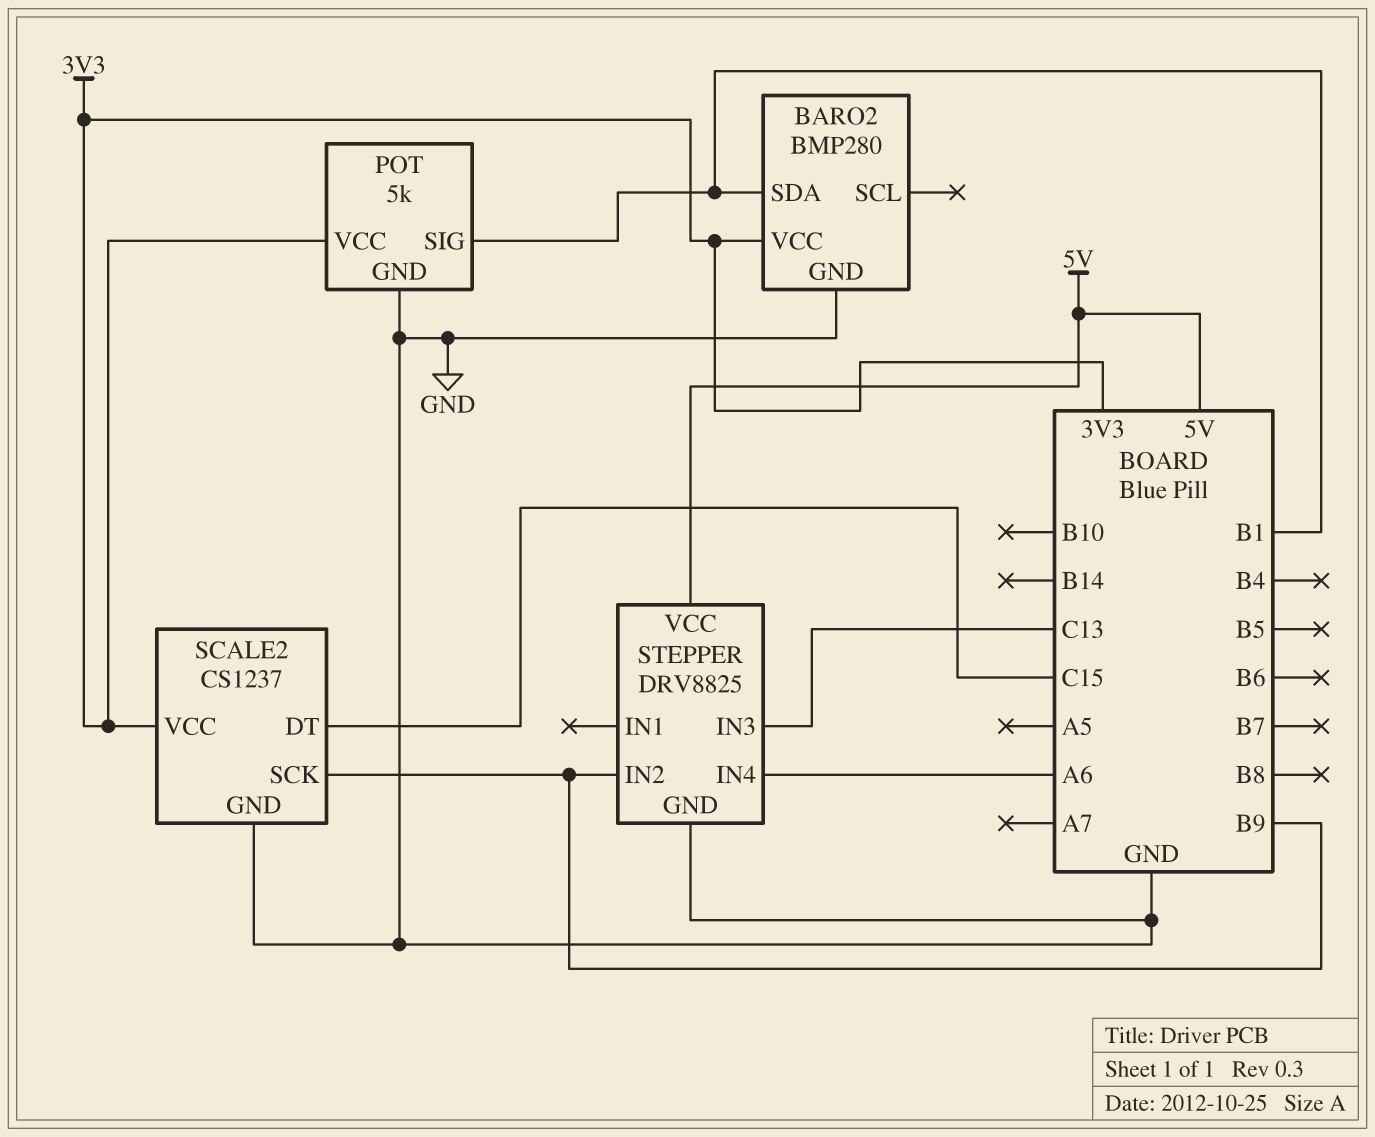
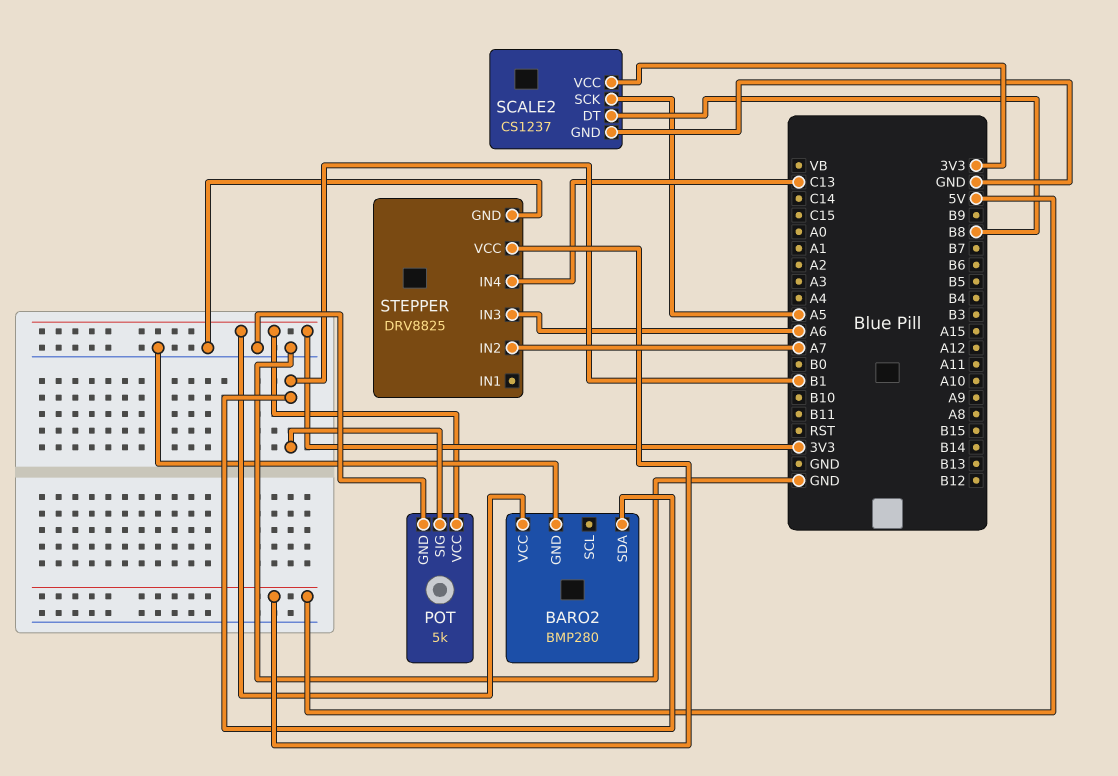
SCALE2 pin DT: C15 -> B8
SCALE2 pin SCK: B9 -> A5
STEPPER pin IN2: B9 -> A7
STEPPER pin IN3: C13 -> A6
STEPPER pin IN4: A6 -> C13

